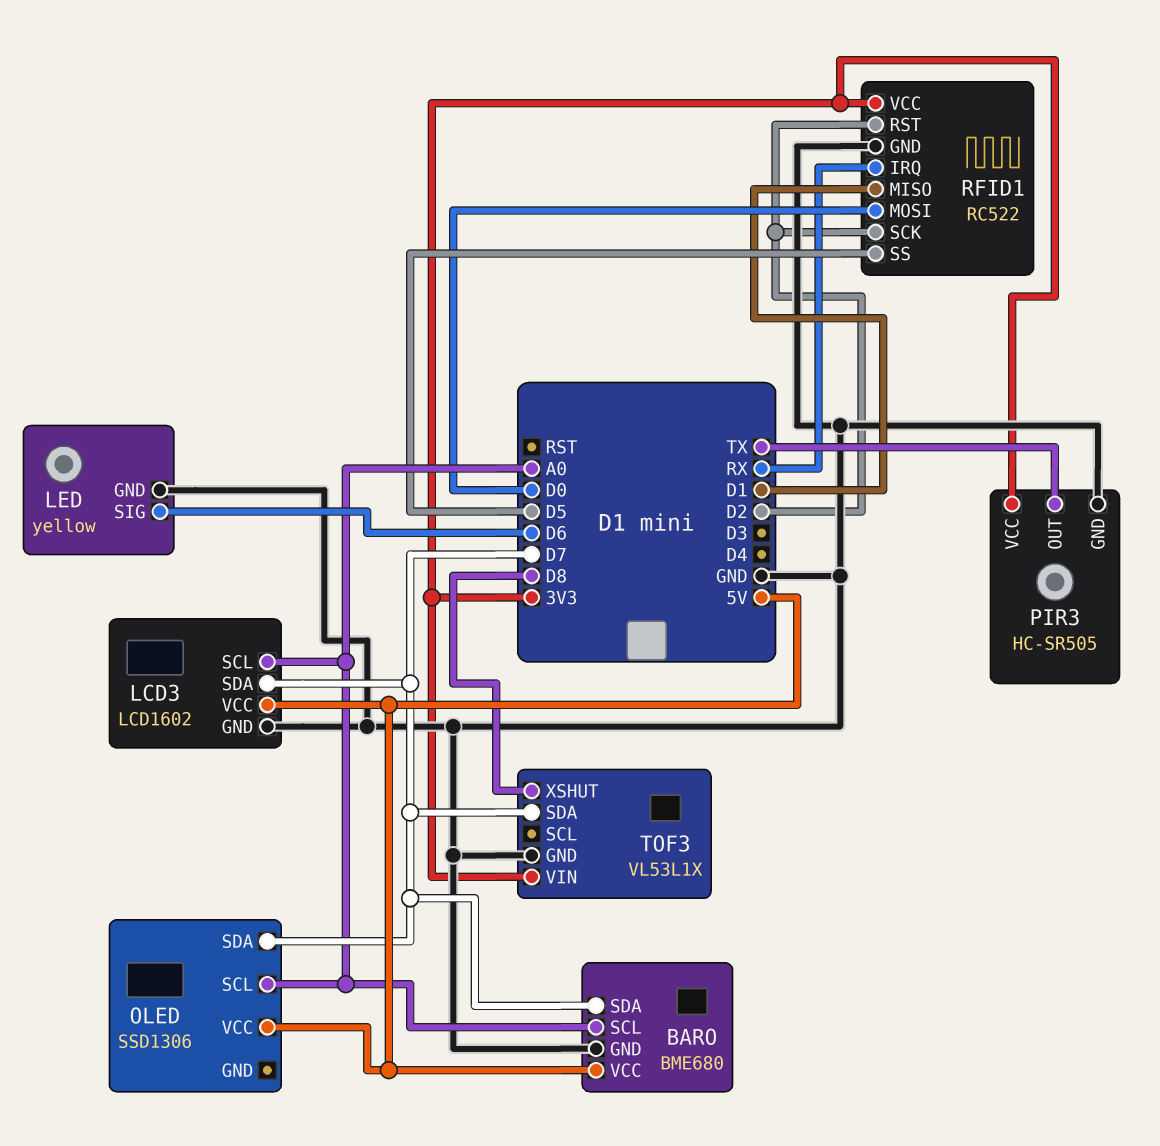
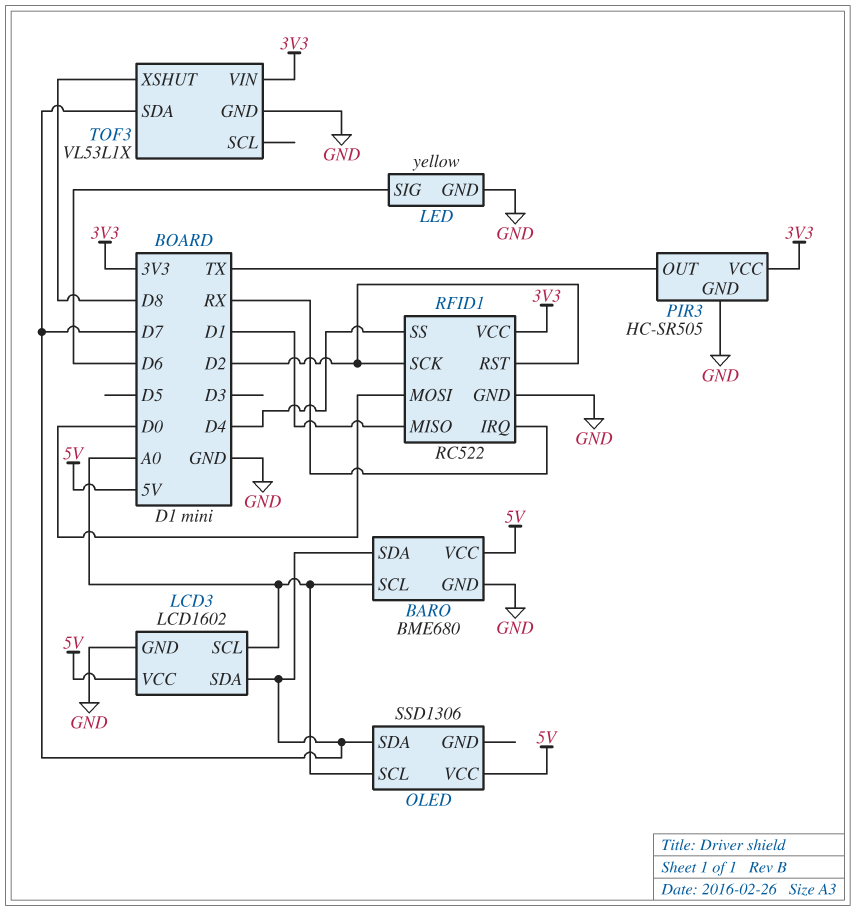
RFID1 pin SS: D5 -> D4

